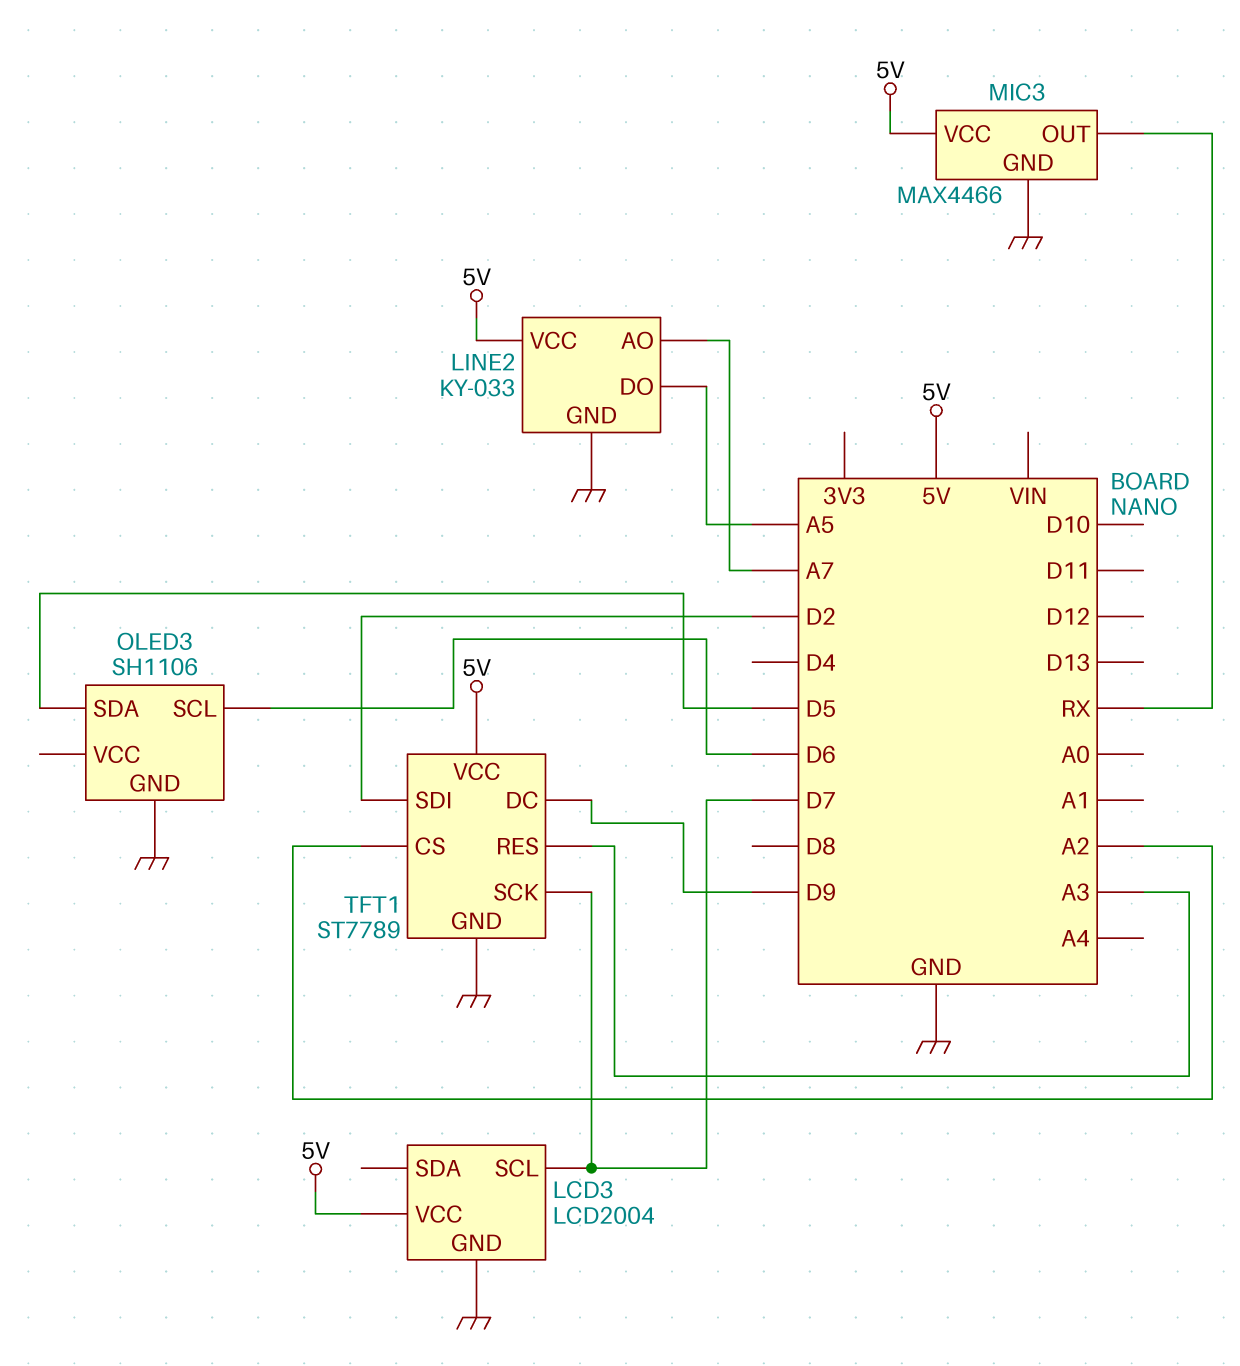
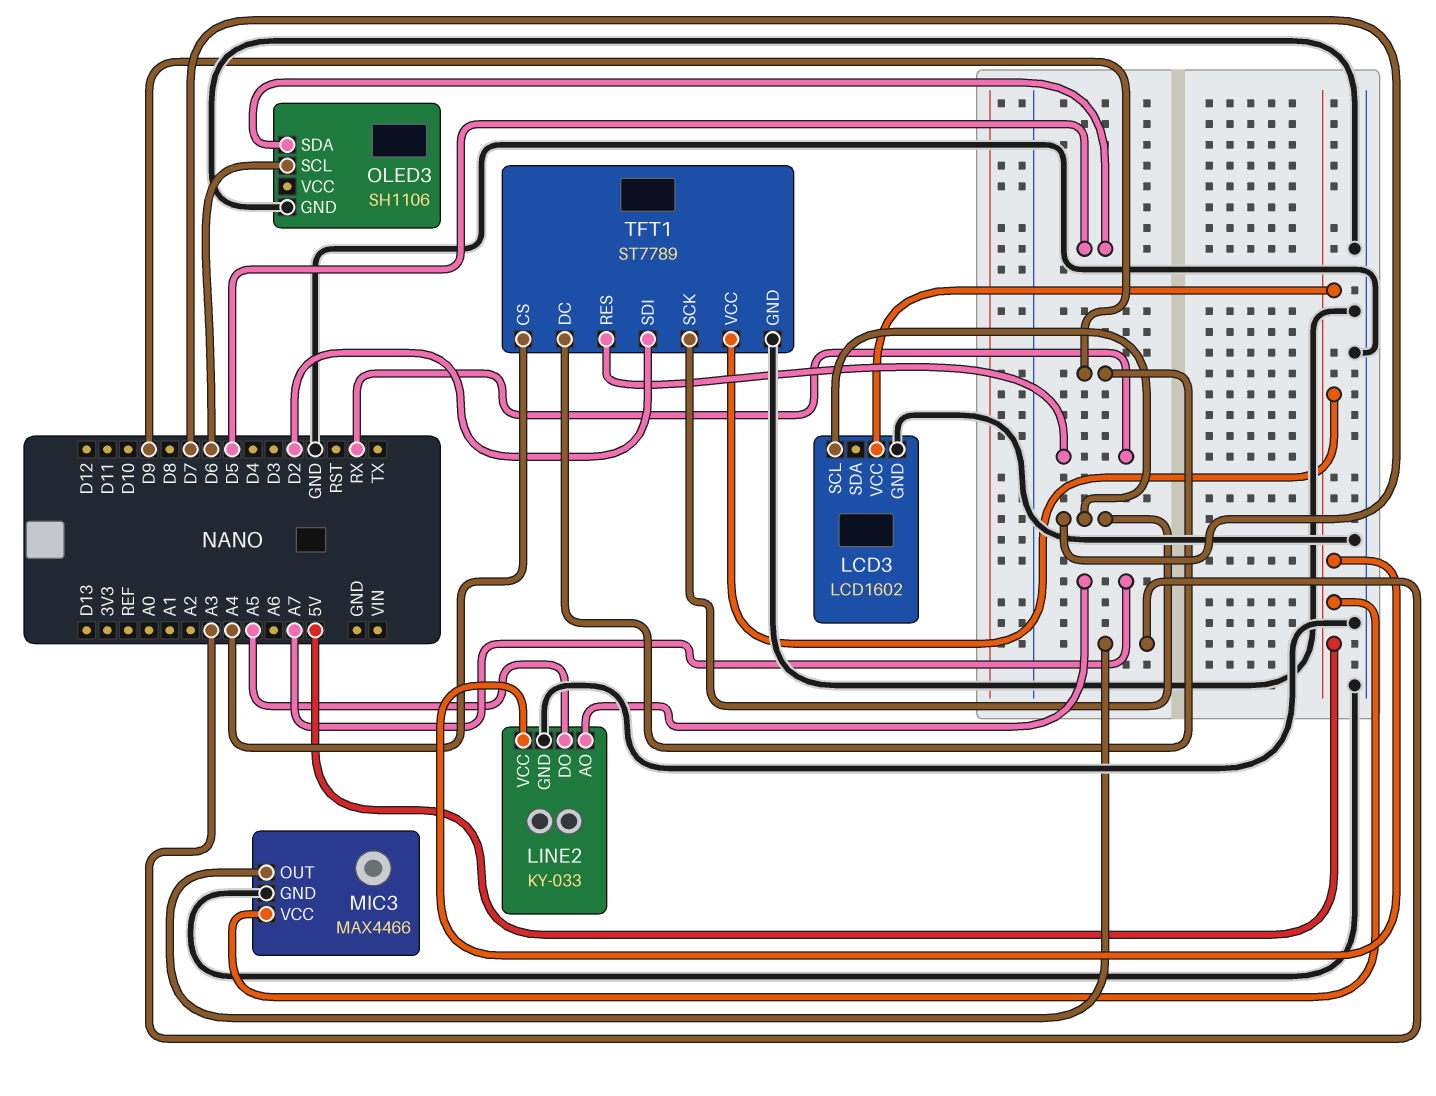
LCD3: LCD2004 -> LCD1602
MIC3 pin OUT: RX -> A3
TFT1 pin CS: A2 -> A4
TFT1 pin RES: A3 -> RX

